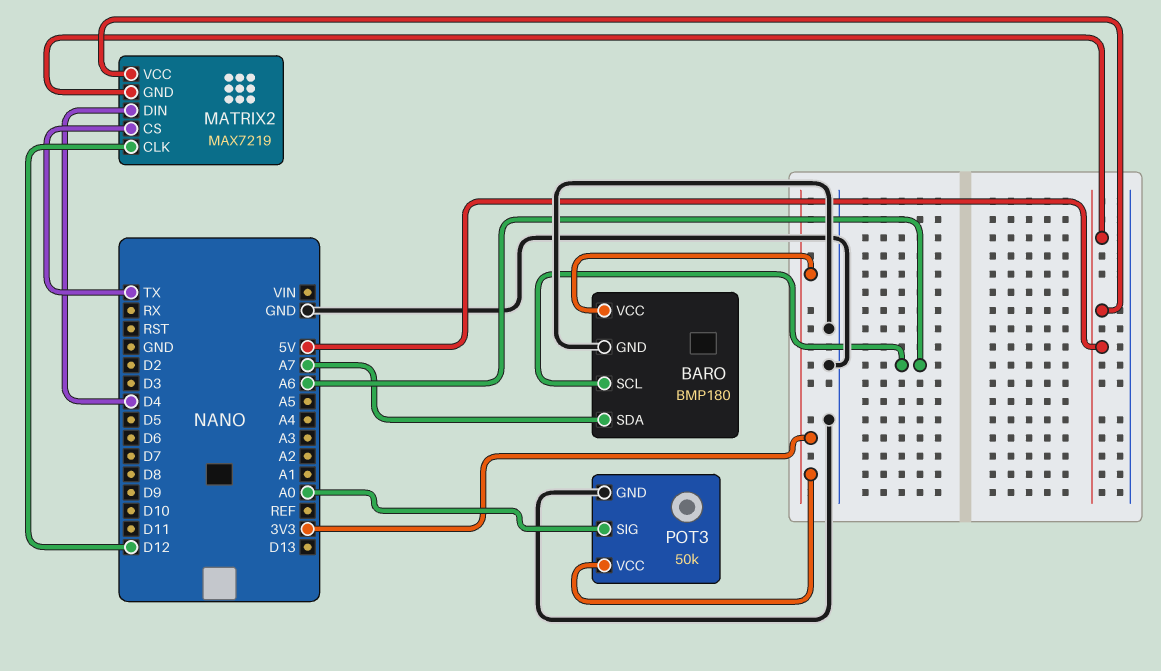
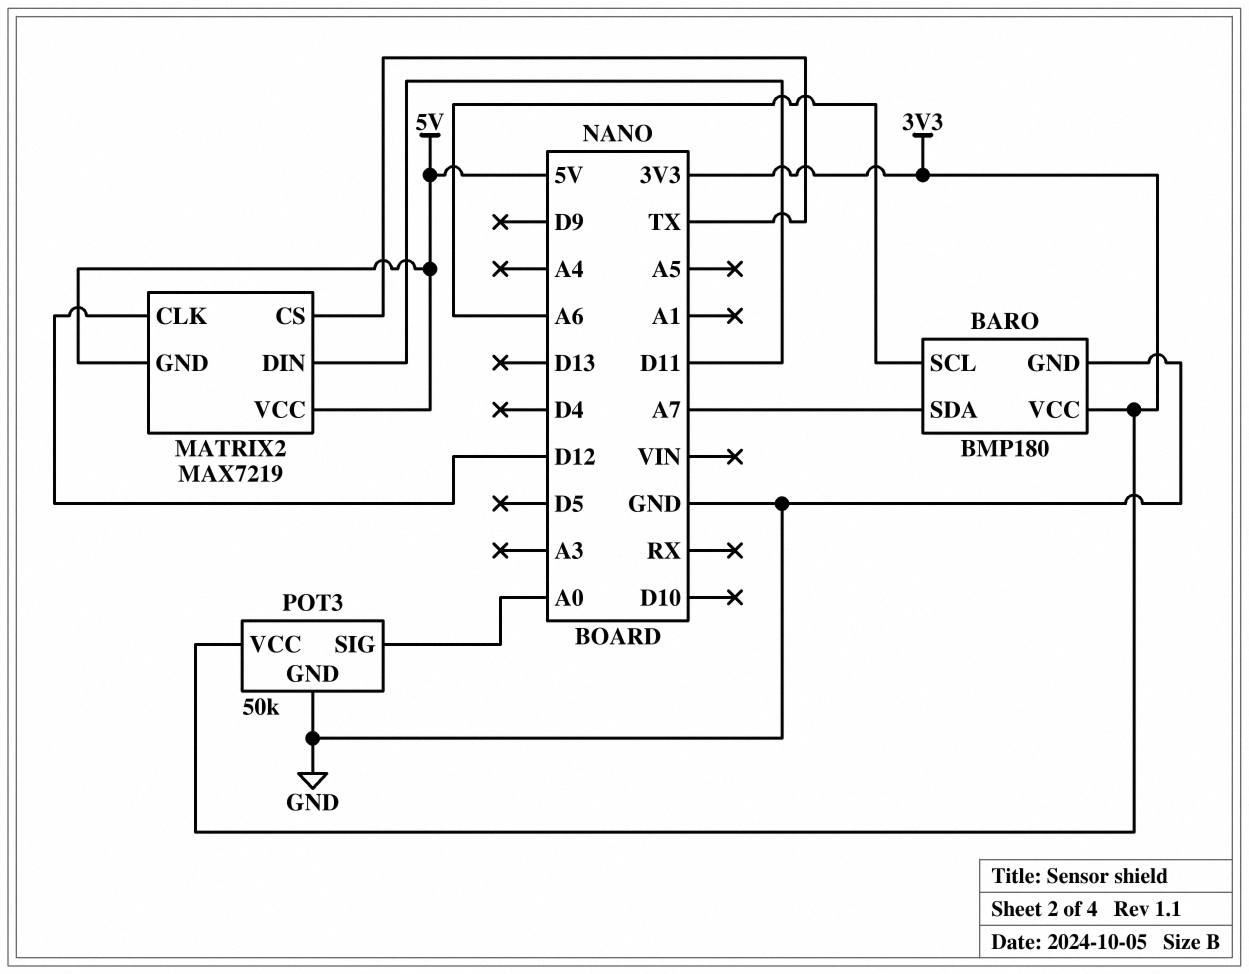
MATRIX2 pin DIN: D4 -> D11

